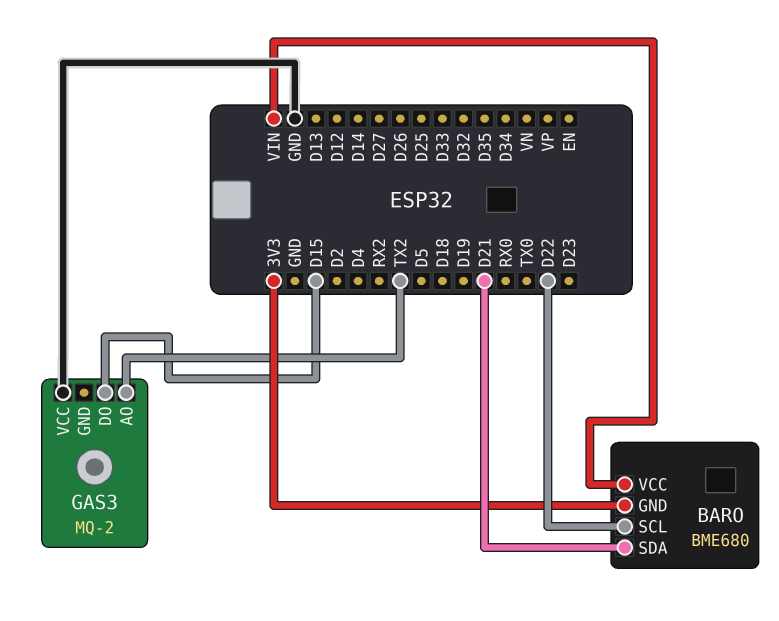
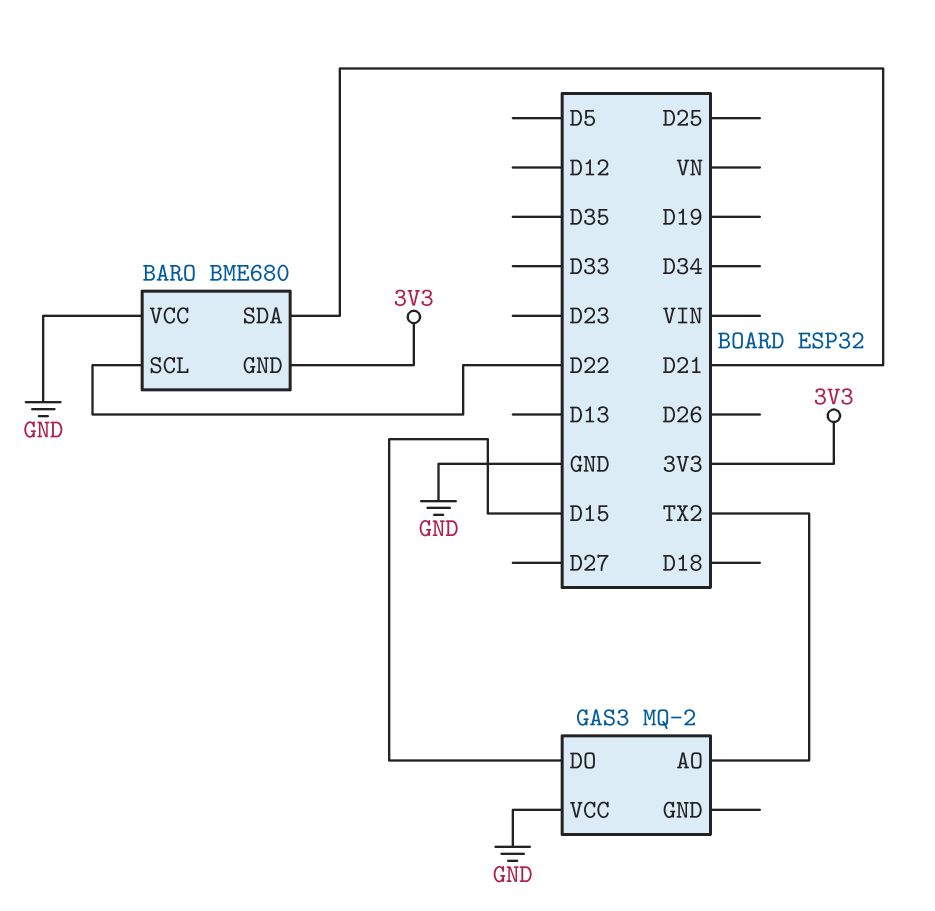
BARO pin VCC: VIN -> GND

